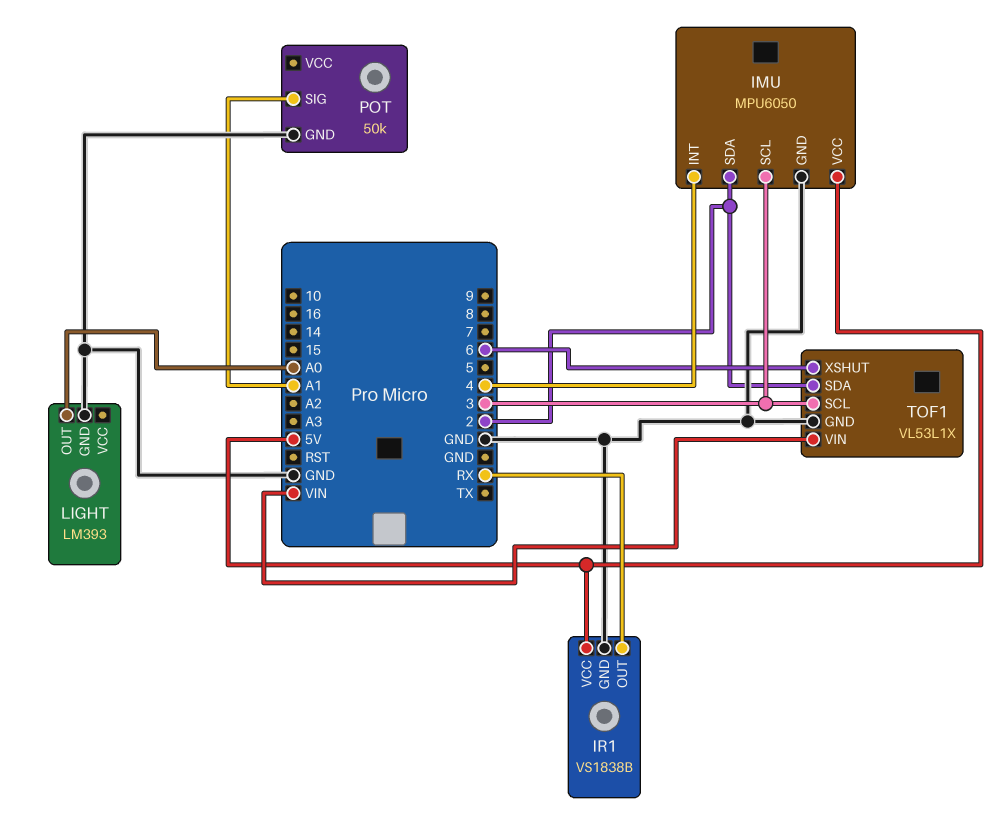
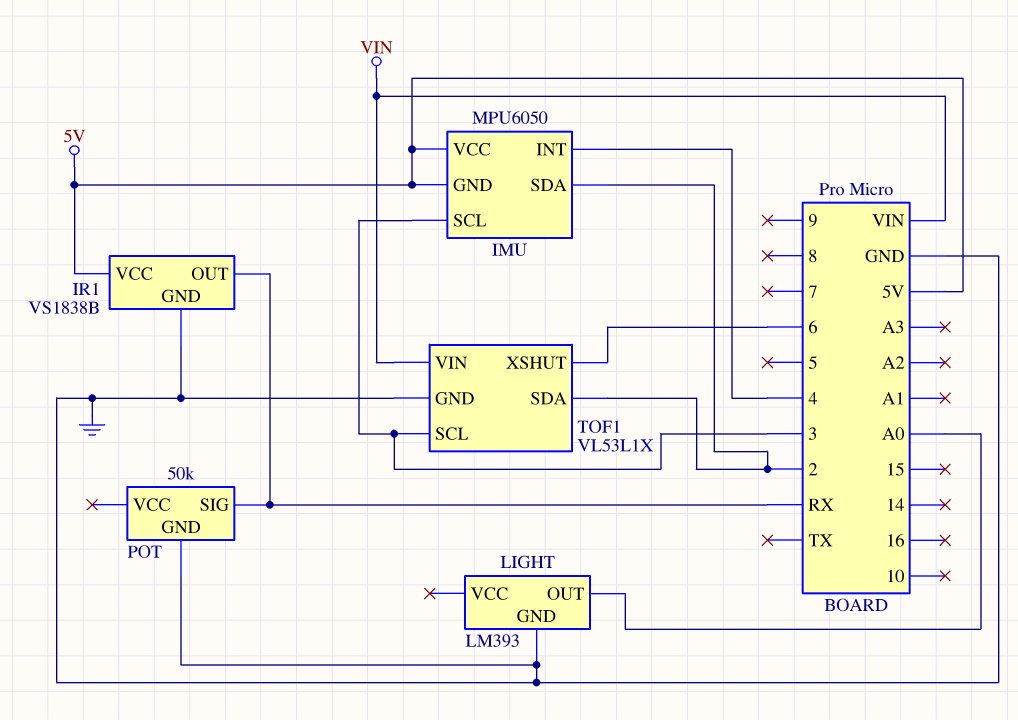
IMU pin GND: GND -> 5V
POT pin SIG: A1 -> RX

